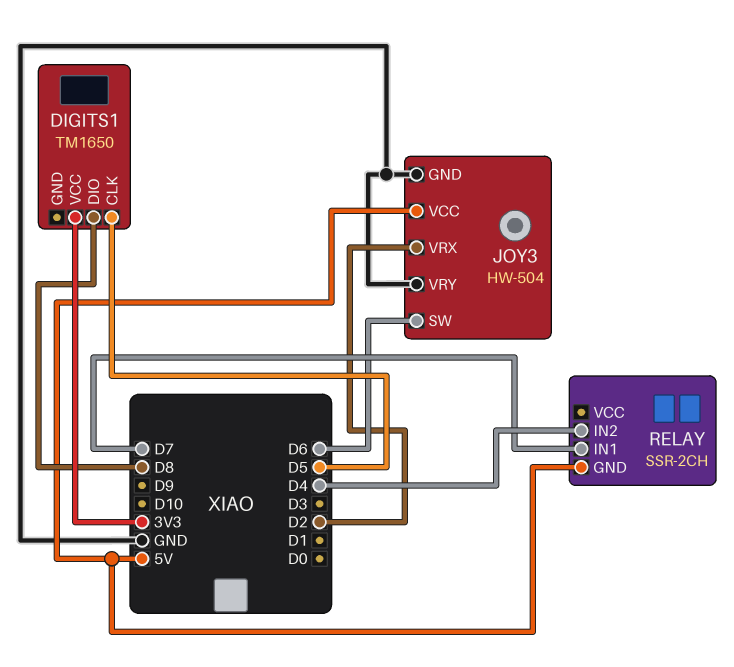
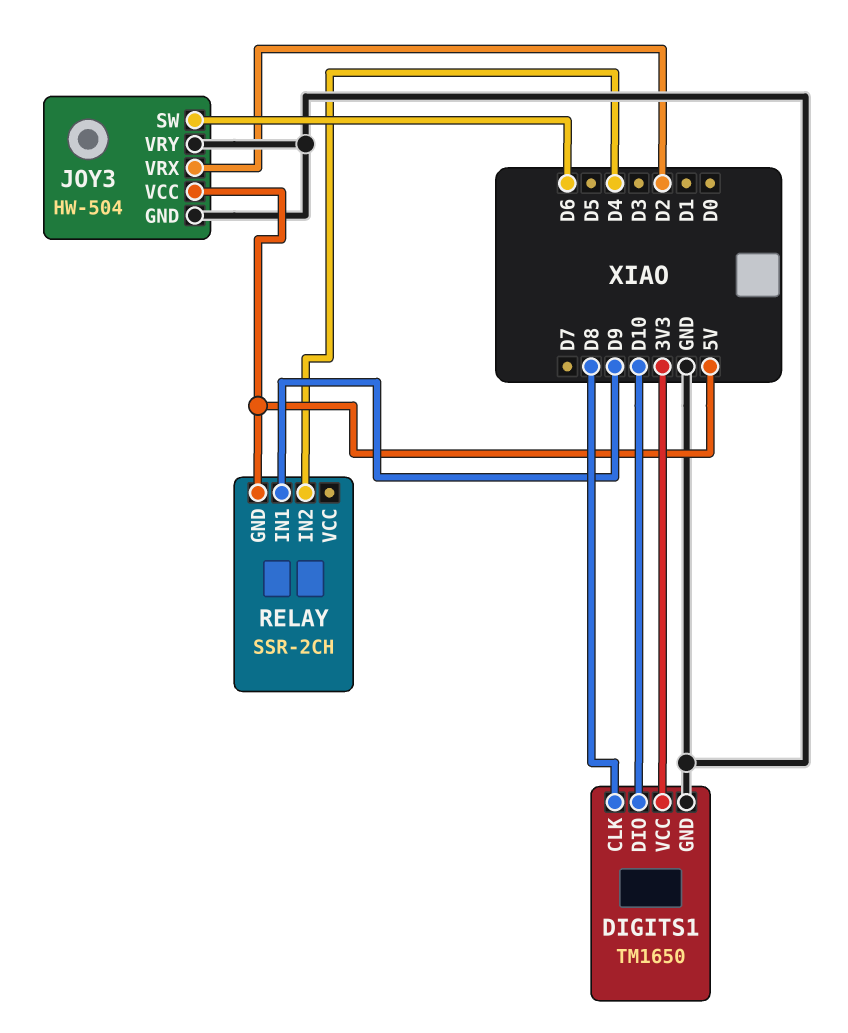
DIGITS1 pin CLK: D5 -> D8
DIGITS1 pin DIO: D8 -> D10
DIGITS1 pin GND: none -> GND
RELAY pin IN1: D7 -> D9

